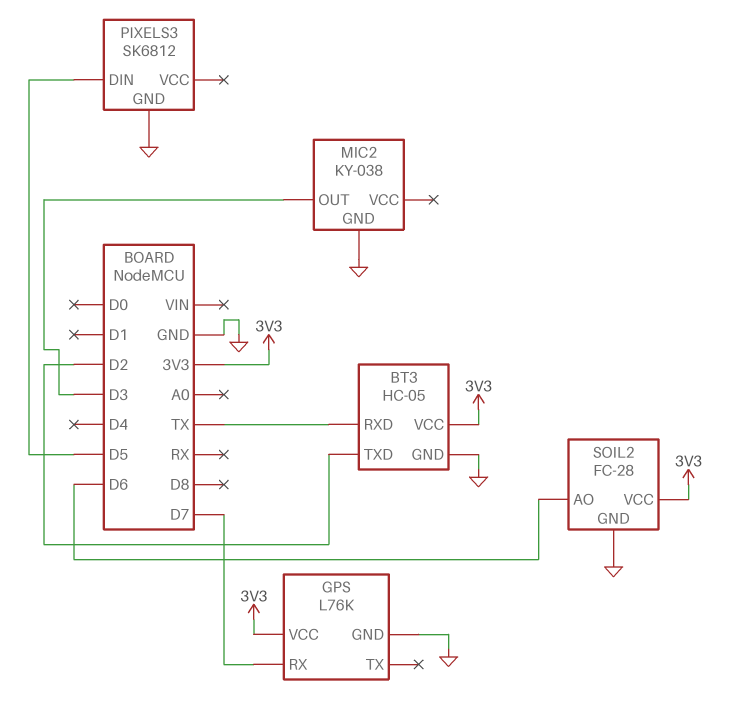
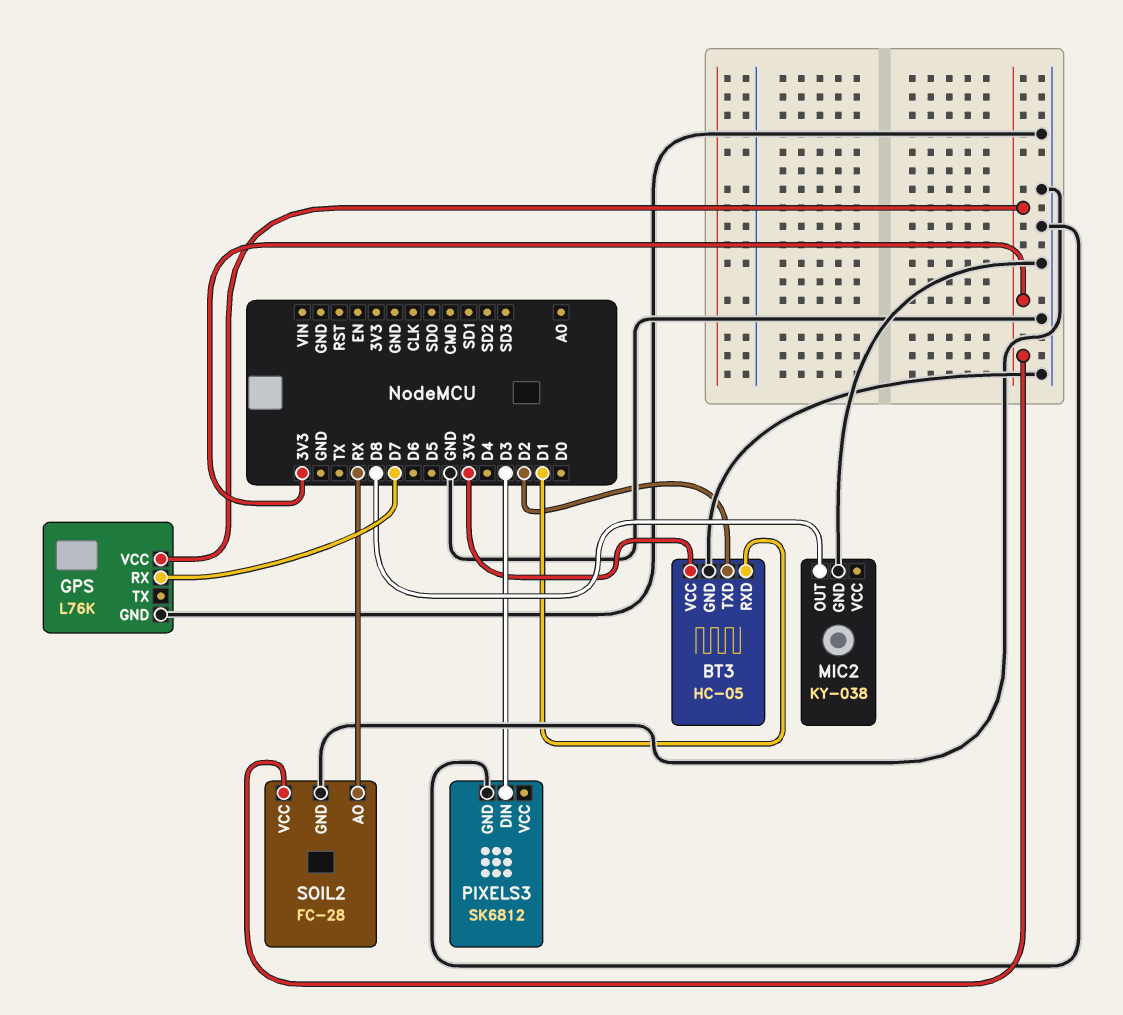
BT3 pin RXD: TX -> D1
MIC2 pin OUT: D3 -> D8
PIXELS3 pin DIN: D5 -> D3
SOIL2 pin AO: D6 -> RX

